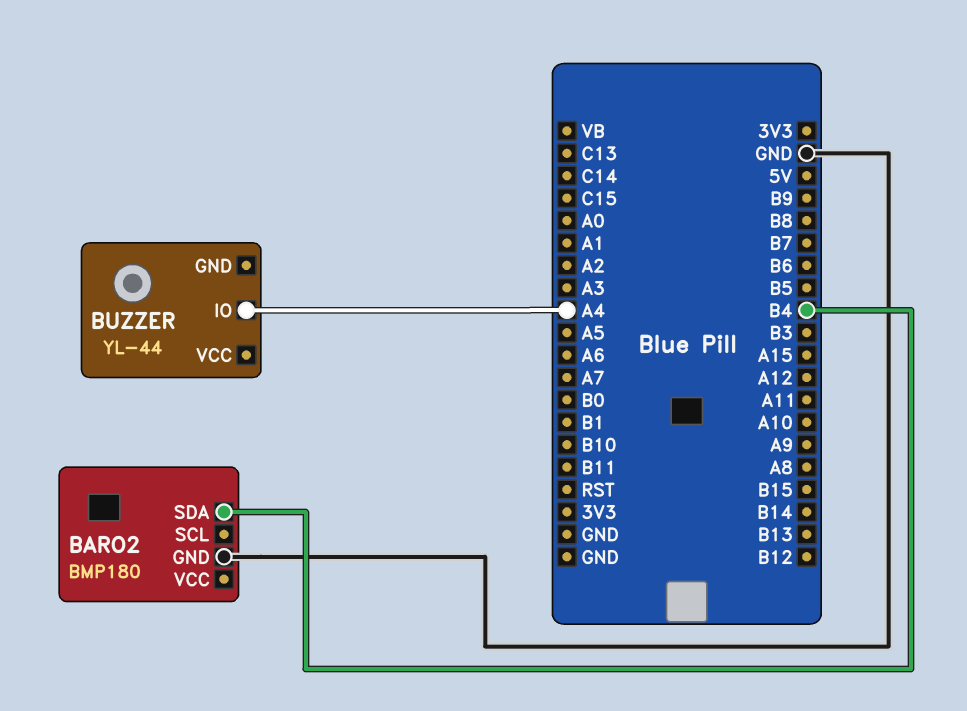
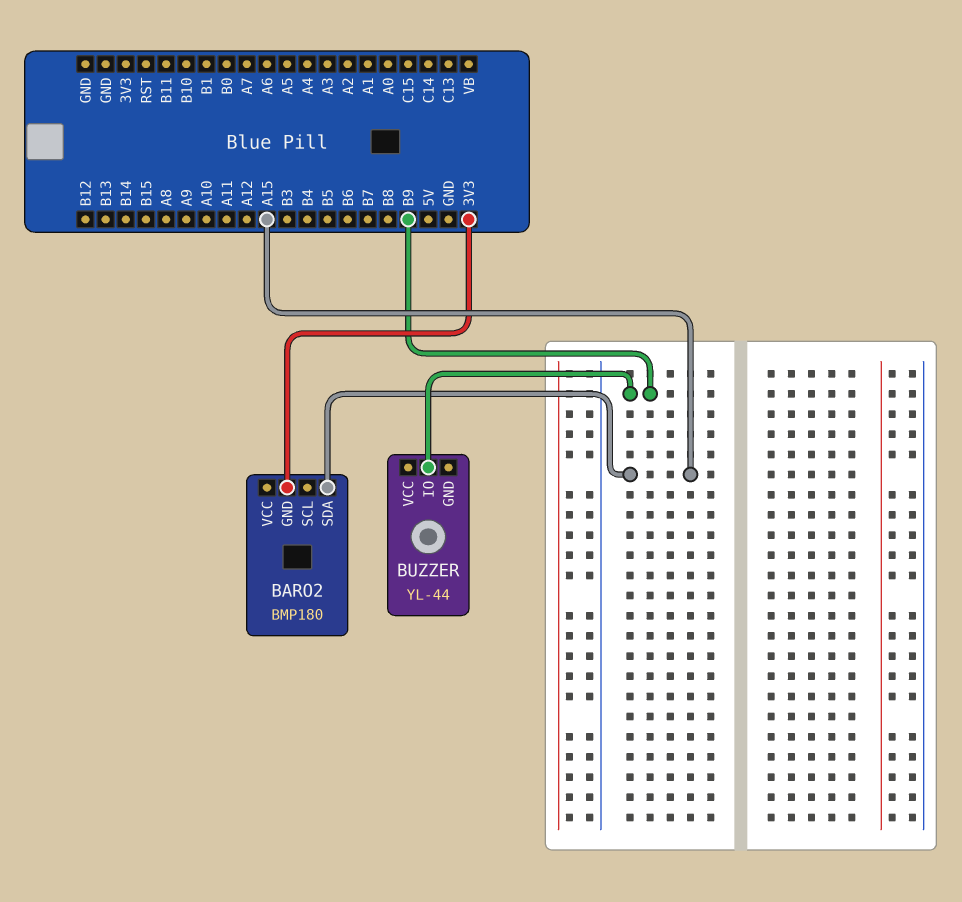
BARO2 pin GND: GND -> 3V3
BARO2 pin SDA: B4 -> A15
BUZZER pin IO: A4 -> B9

